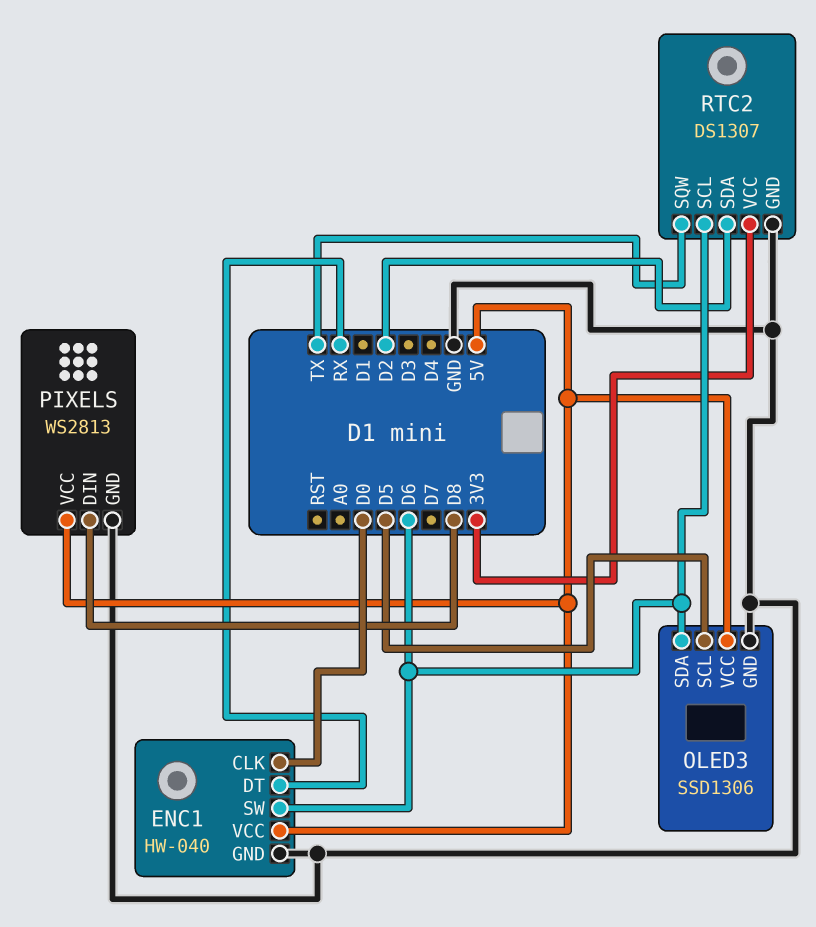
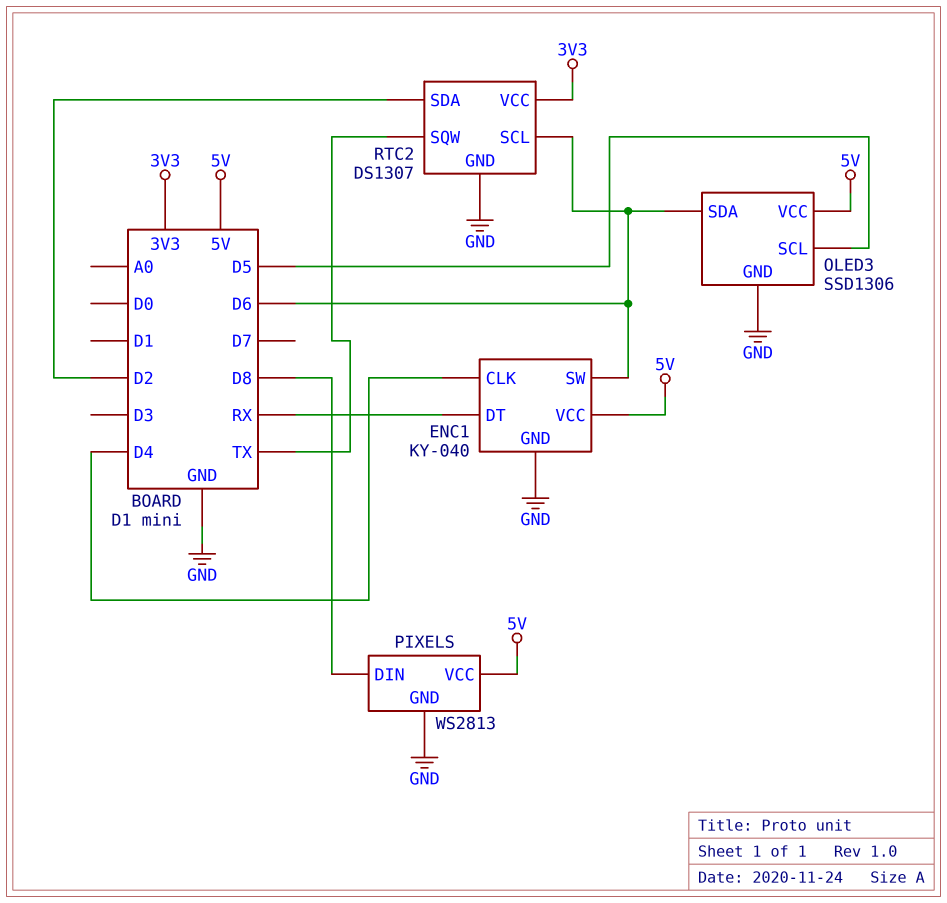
ENC1: HW-040 -> KY-040
ENC1 pin CLK: D0 -> D4

